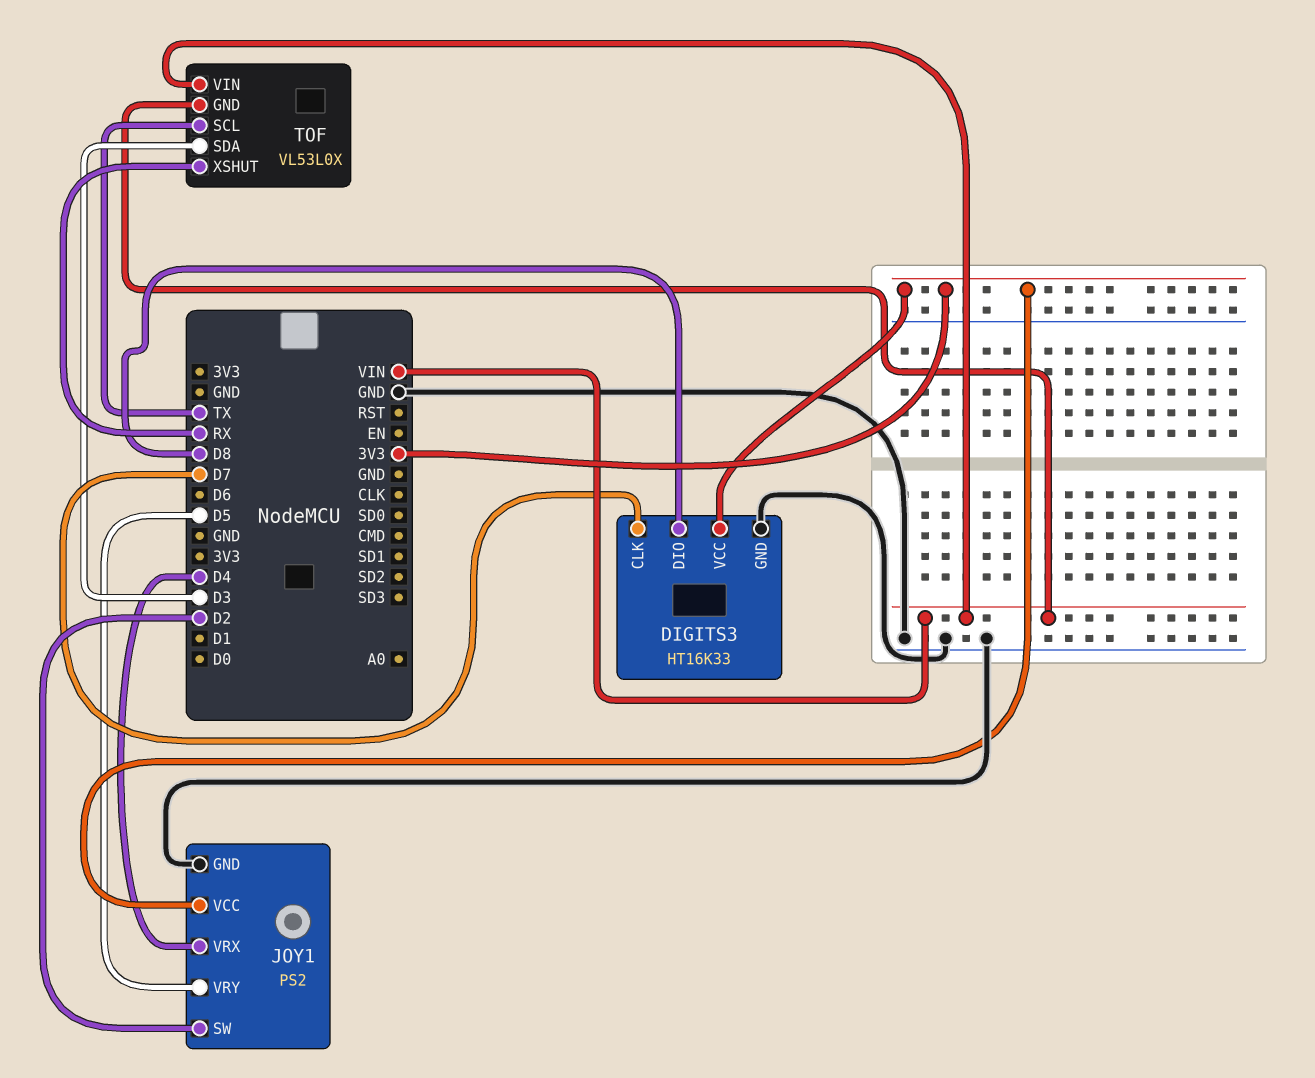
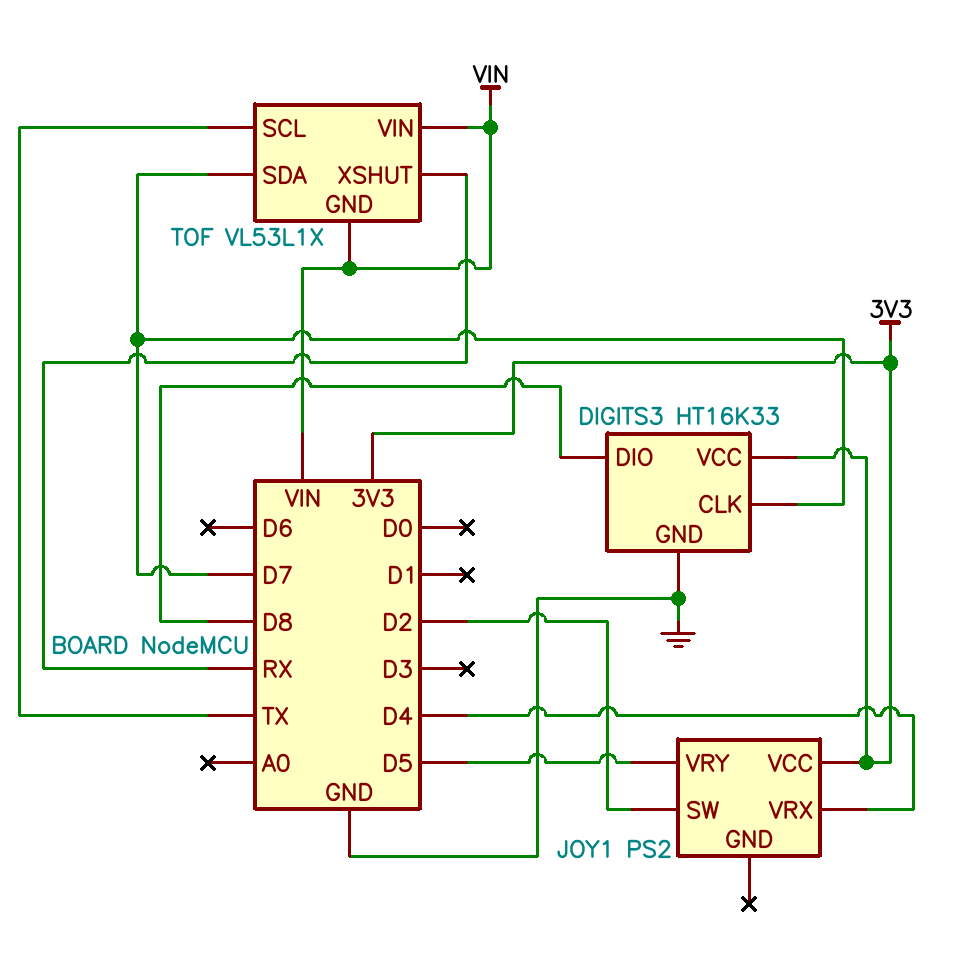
JOY1 pin GND: GND -> none
TOF: VL53L0X -> VL53L1X
TOF pin SDA: D3 -> D7

